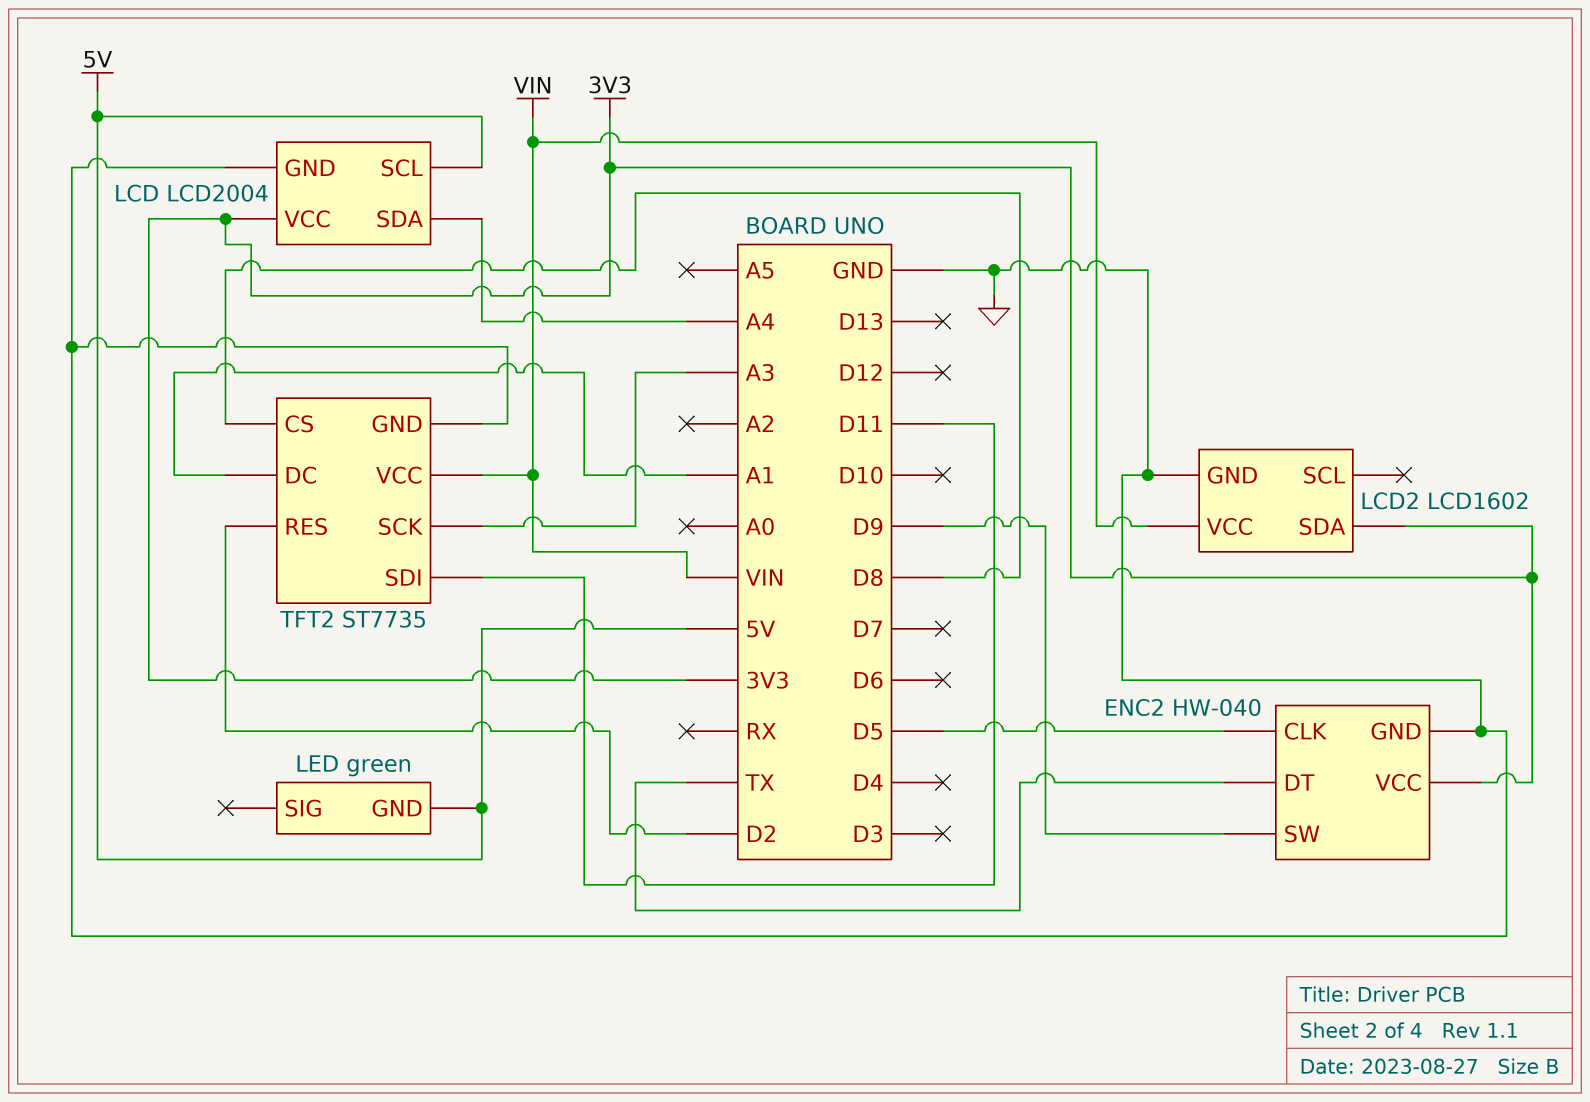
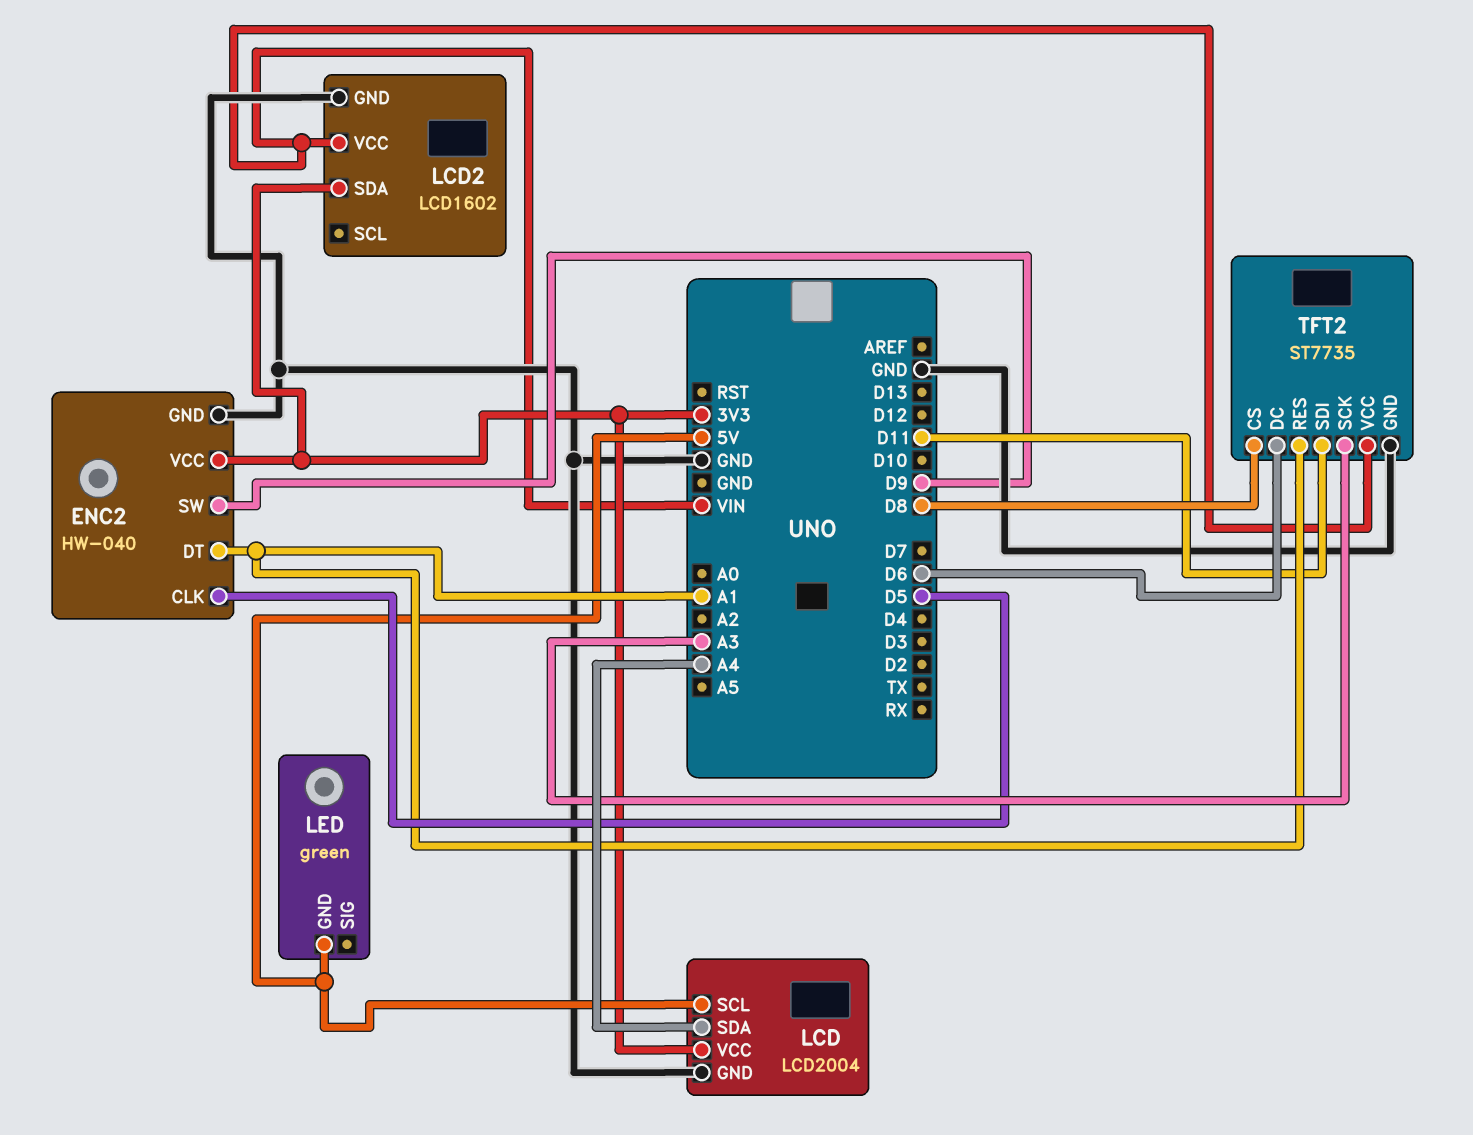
ENC2 pin DT: TX -> A1
TFT2 pin DC: A1 -> D6
TFT2 pin RES: D2 -> A1

